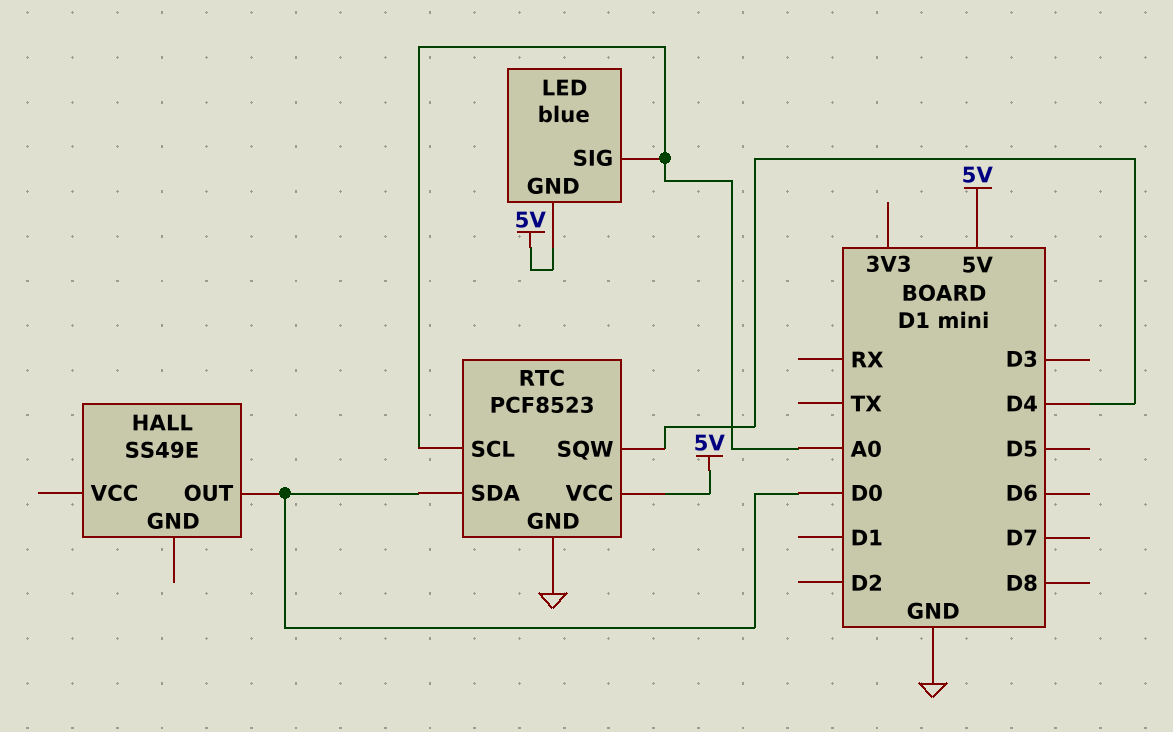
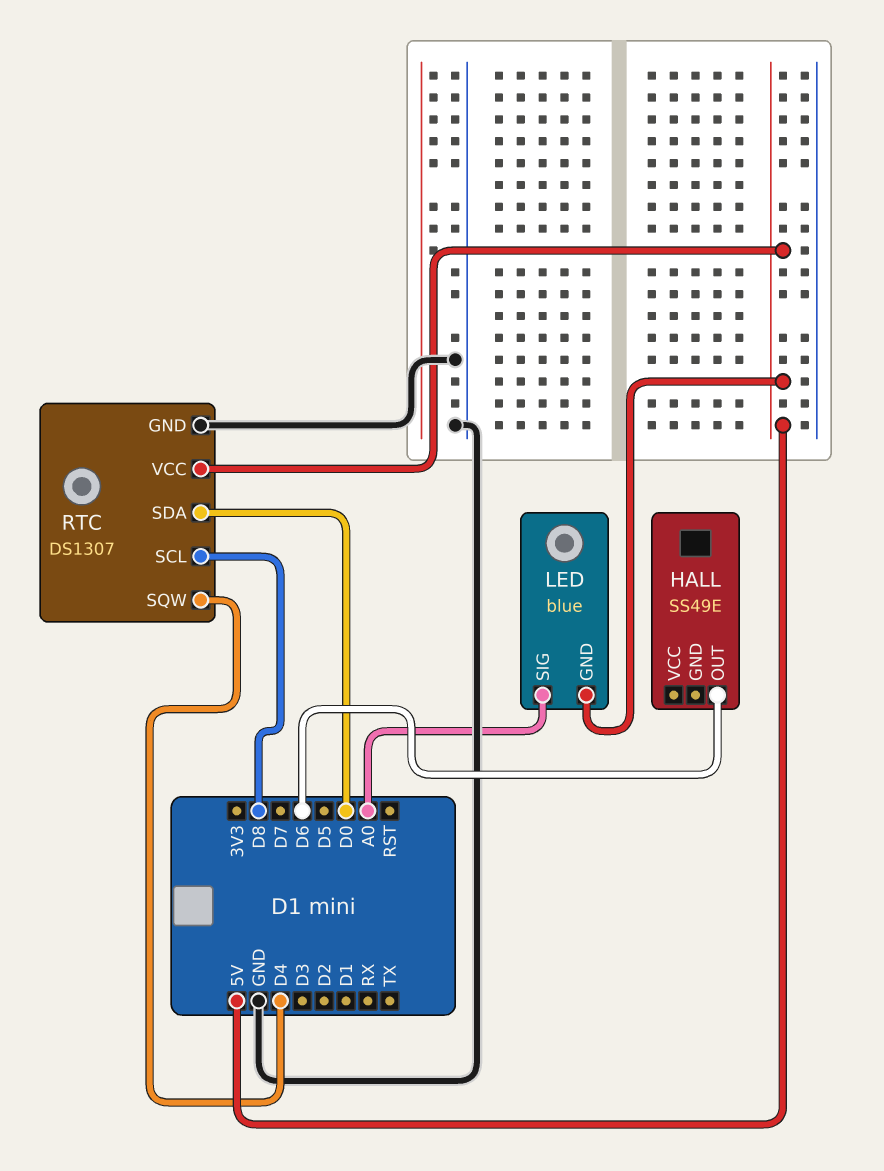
HALL pin OUT: D0 -> D6
RTC: PCF8523 -> DS1307
RTC pin SCL: A0 -> D8

